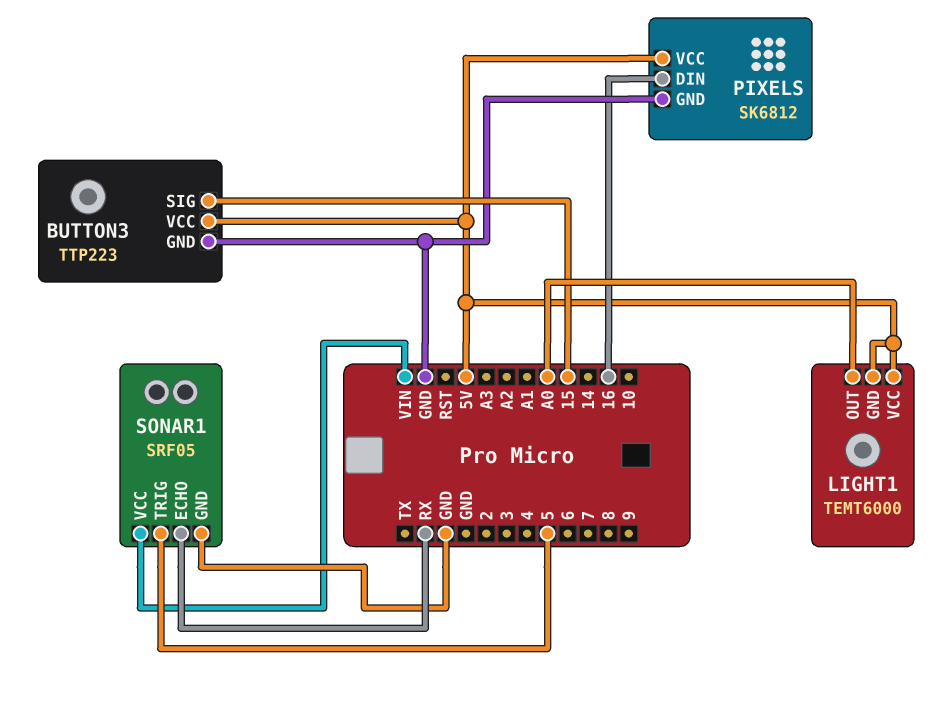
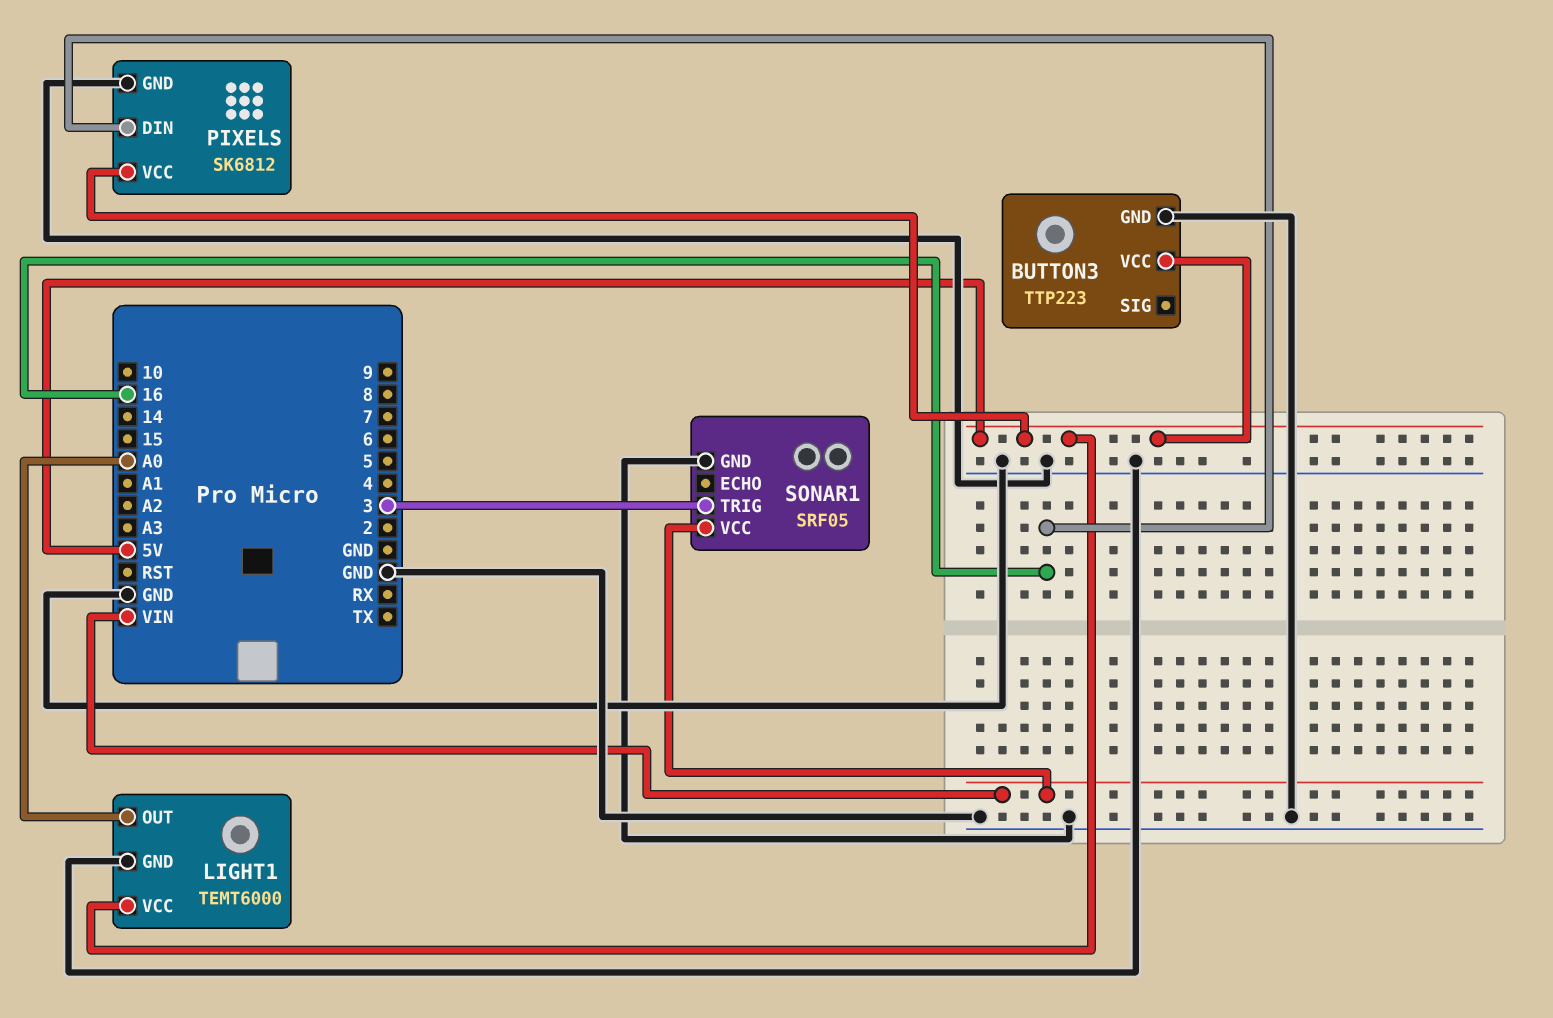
BUTTON3 pin SIG: 15 -> none
LIGHT1 pin GND: 5V -> GND
SONAR1 pin ECHO: RX -> none
SONAR1 pin TRIG: 5 -> 3

